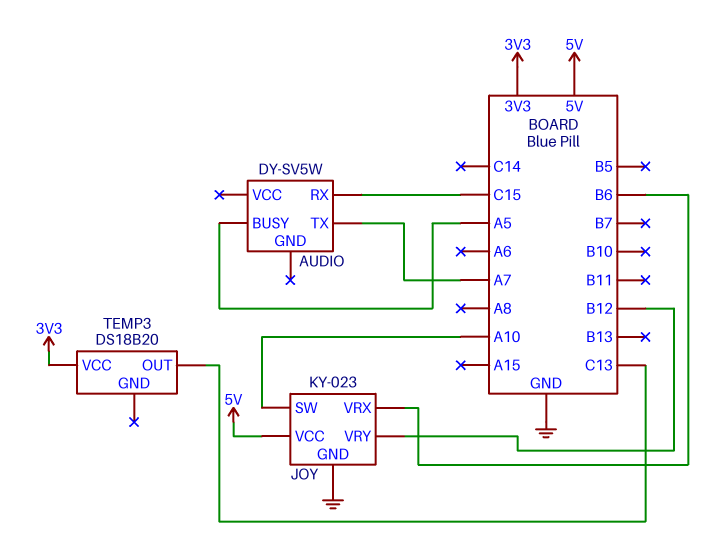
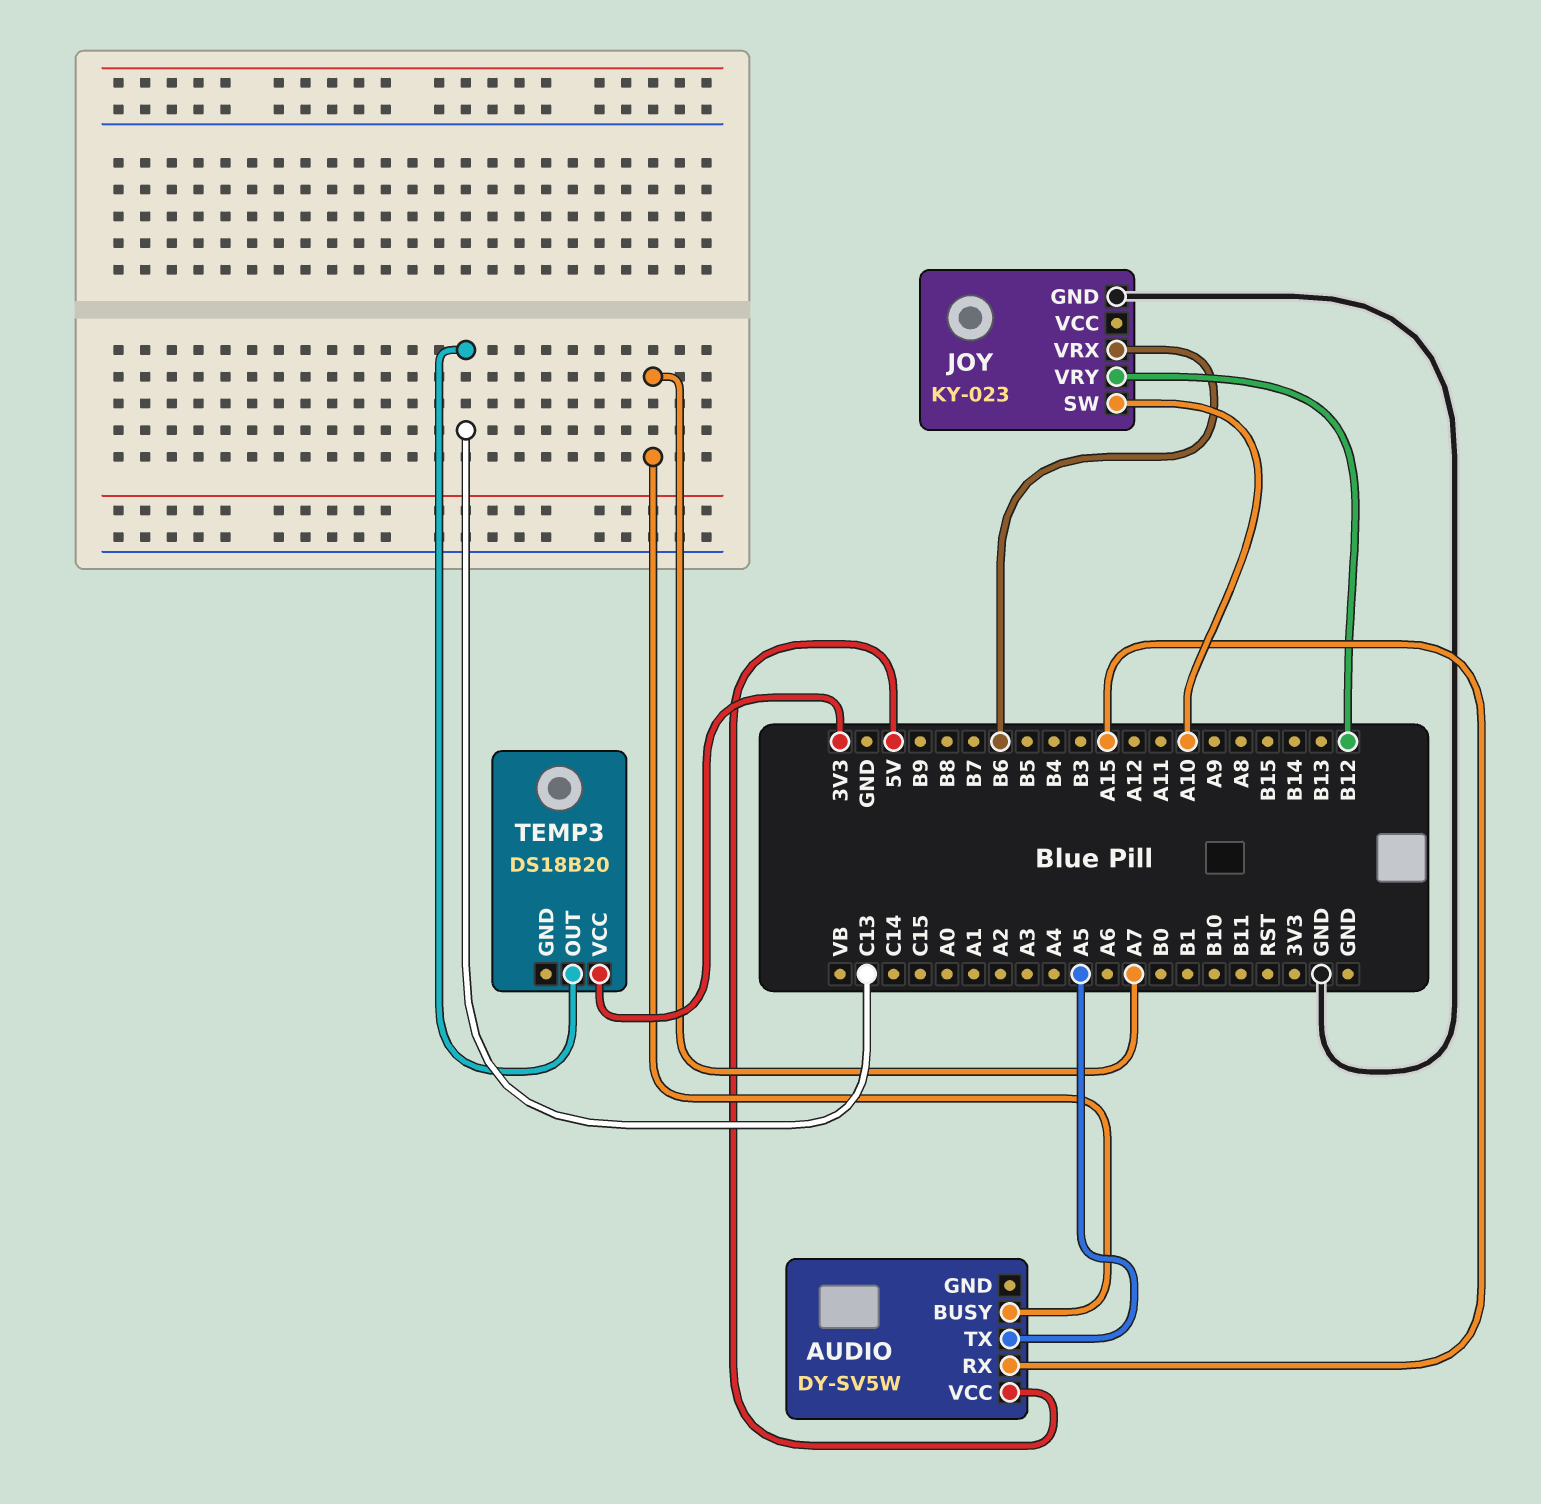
AUDIO pin BUSY: A5 -> A7
AUDIO pin RX: C15 -> A15
AUDIO pin TX: A7 -> A5
AUDIO pin VCC: none -> 5V
JOY pin VCC: 5V -> none

